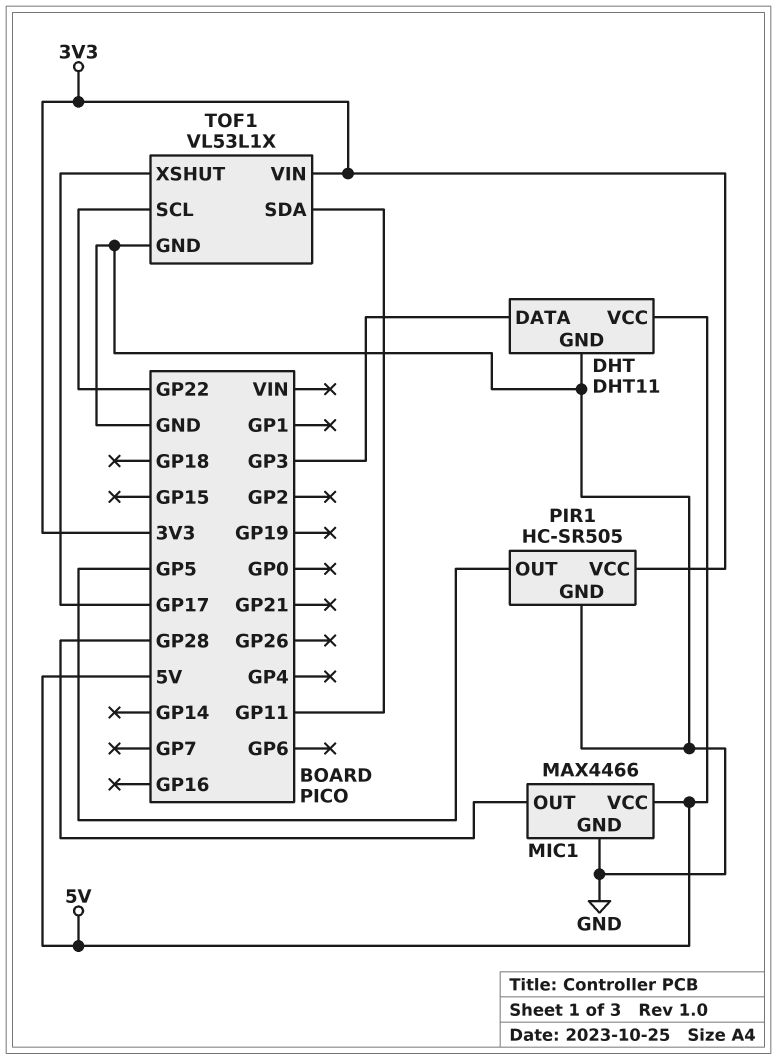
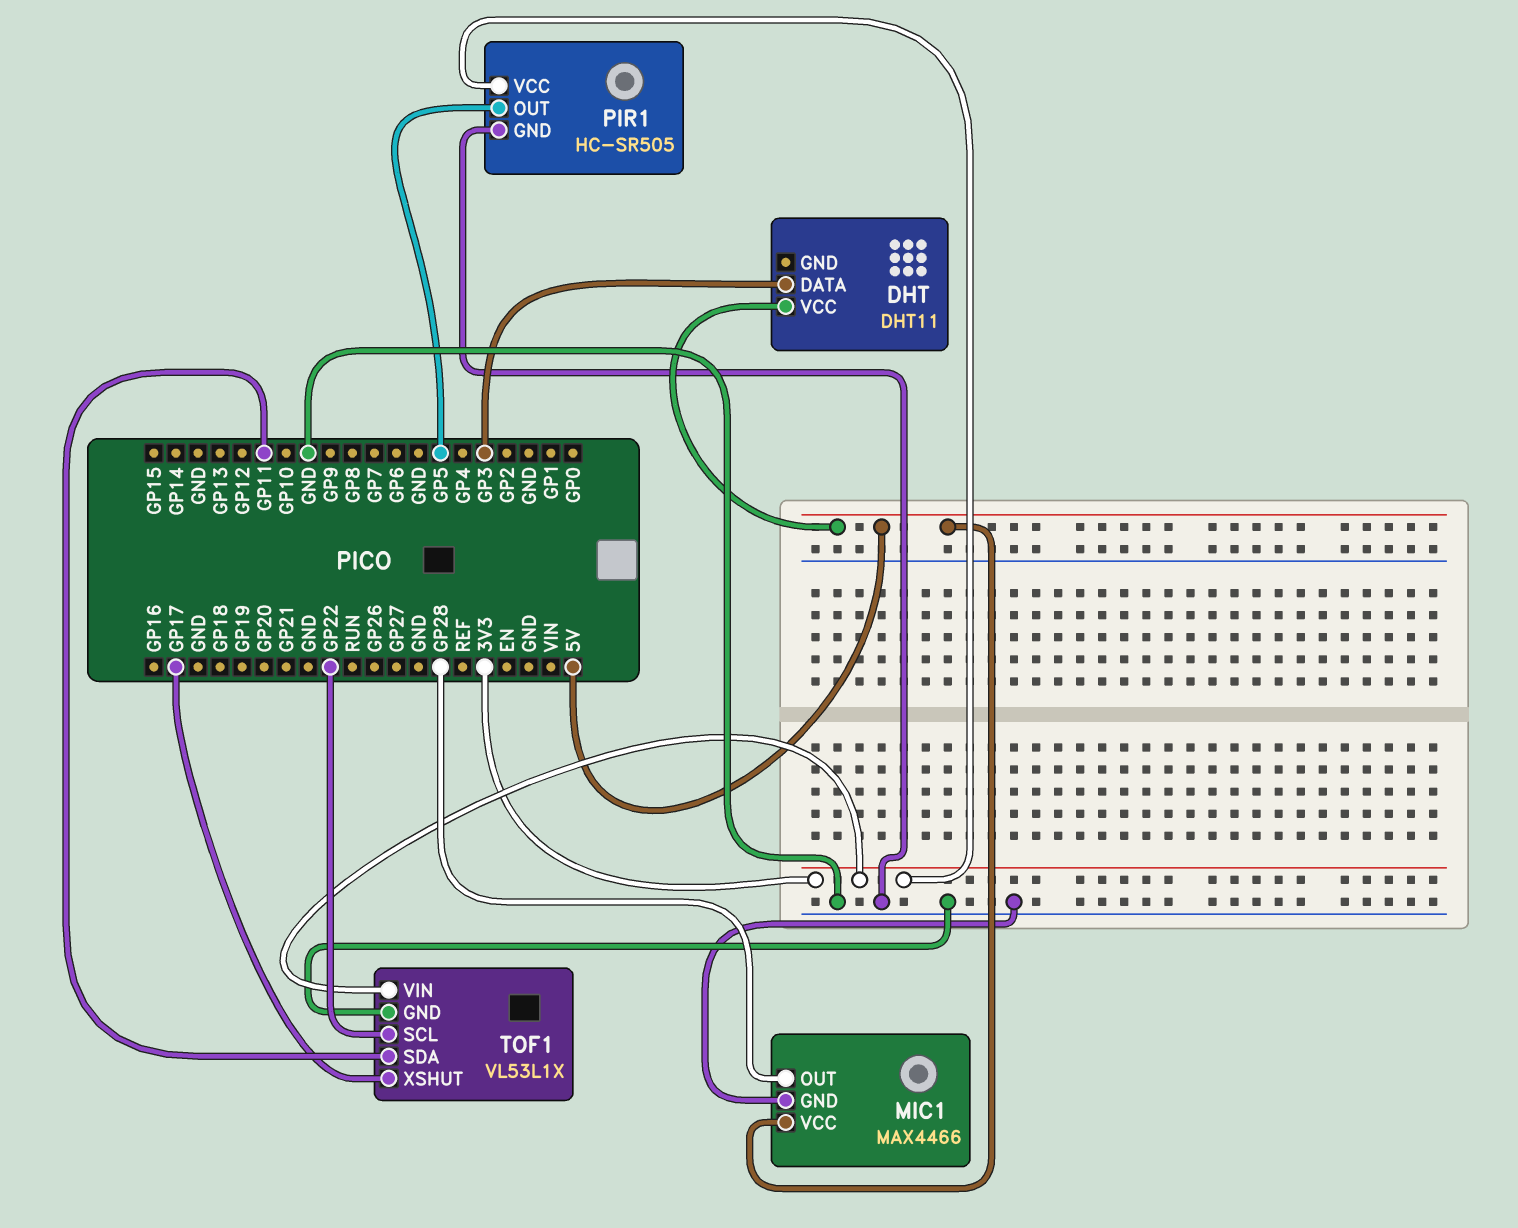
DHT pin GND: GND -> none

